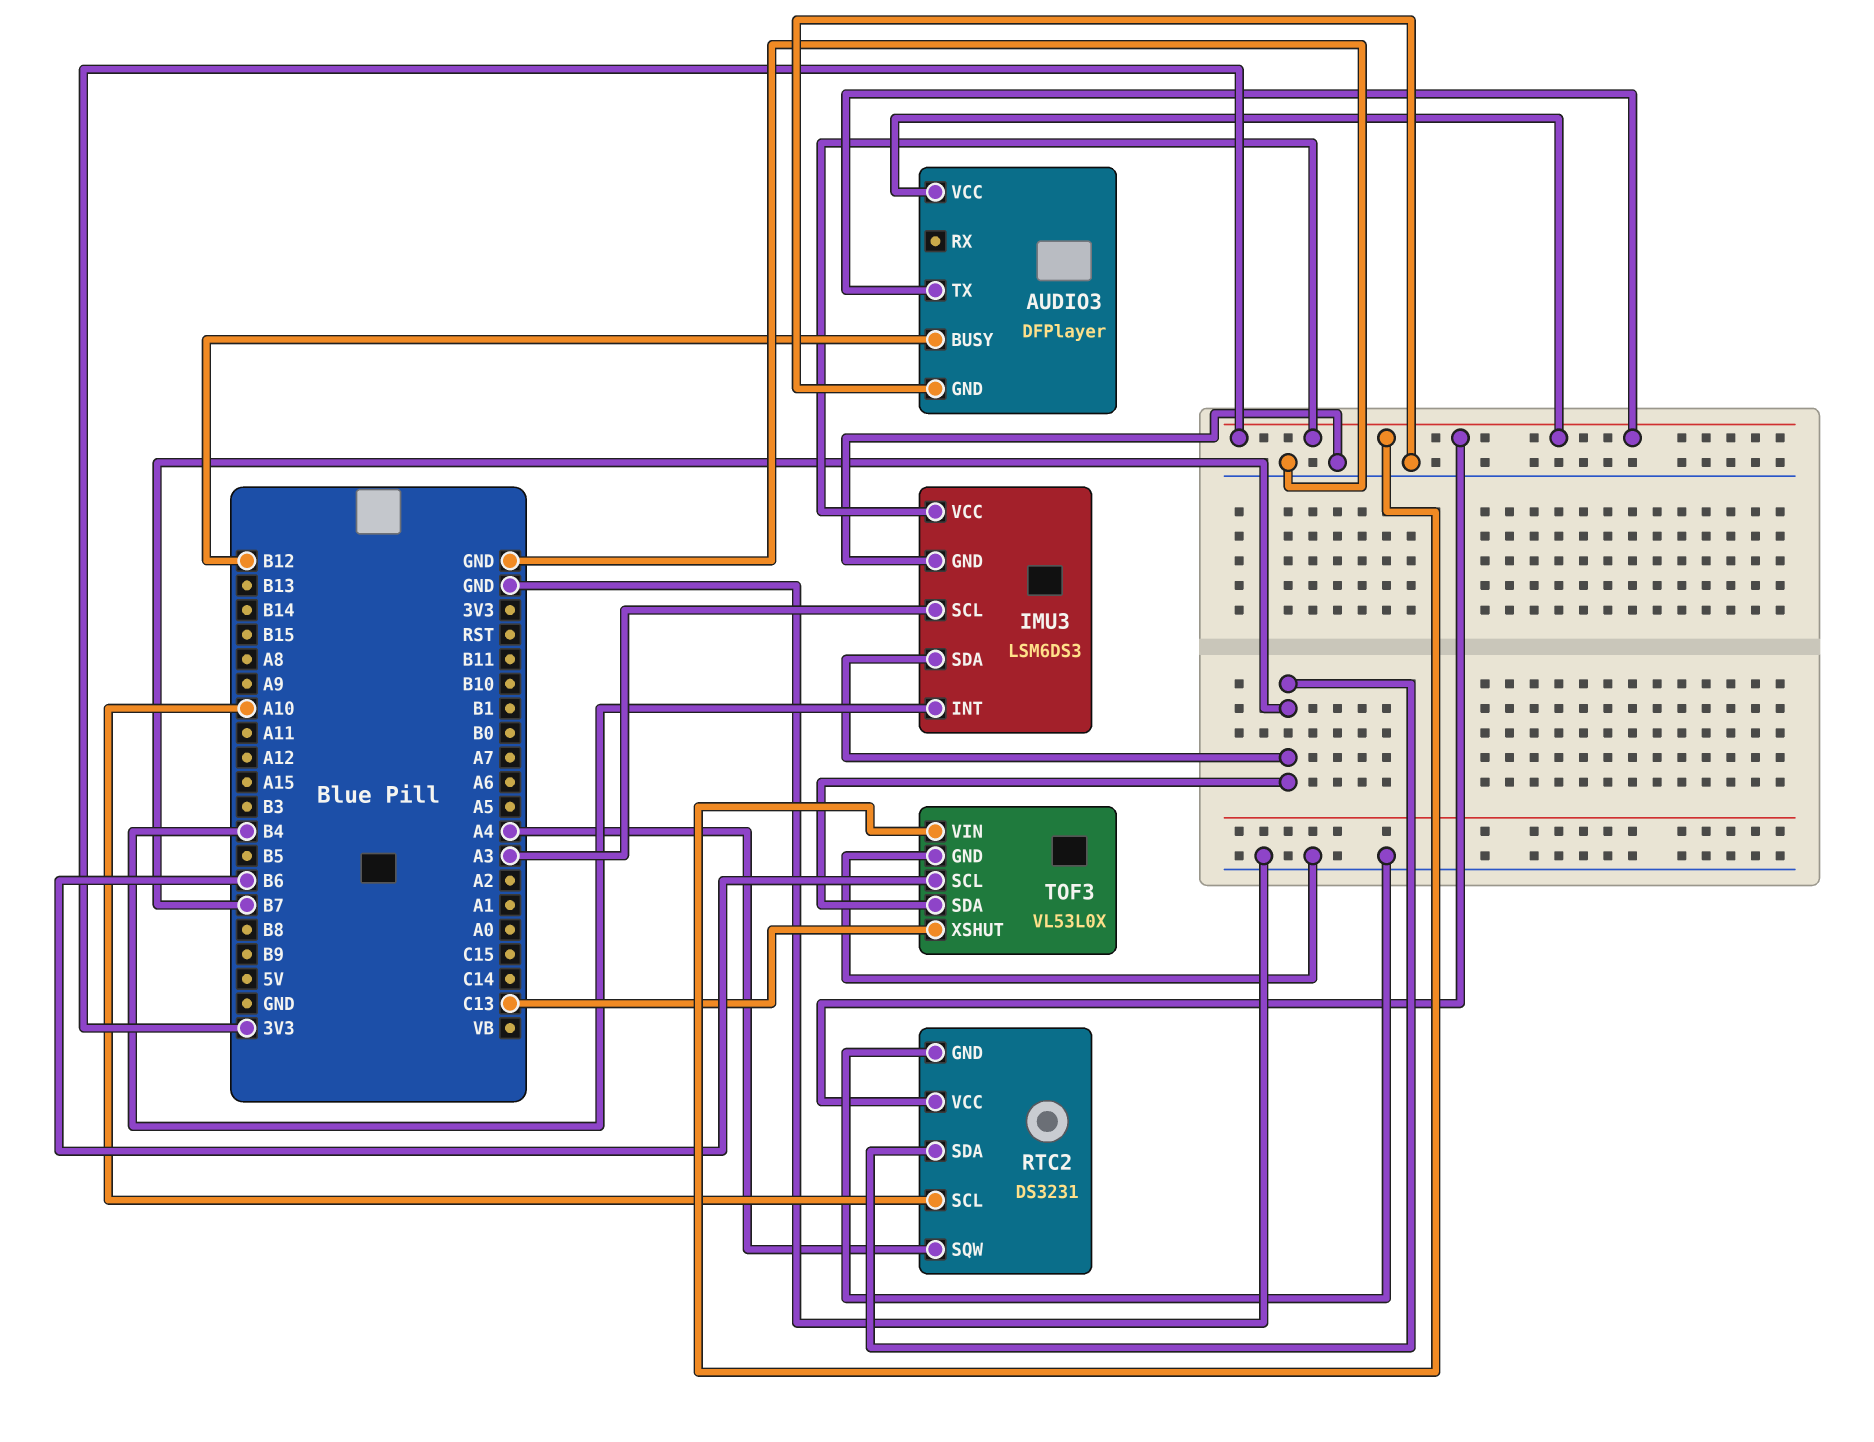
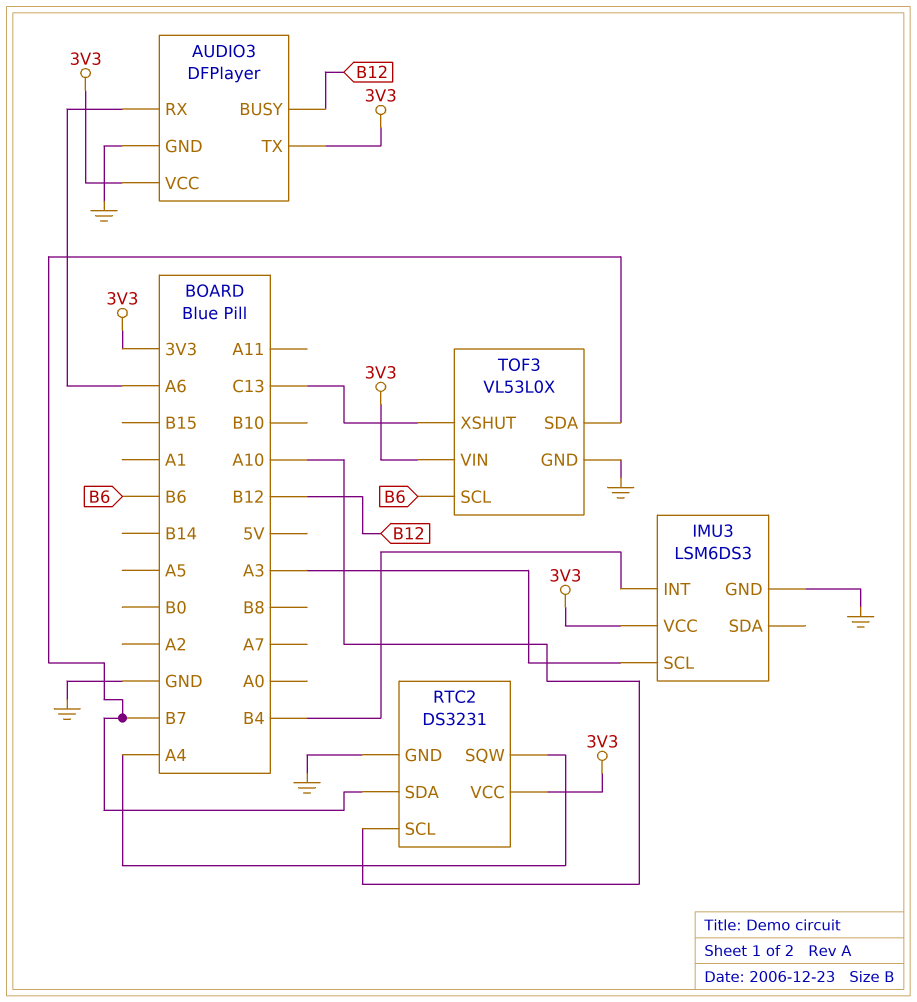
AUDIO3 pin RX: none -> A6
IMU3 pin SDA: B7 -> none

